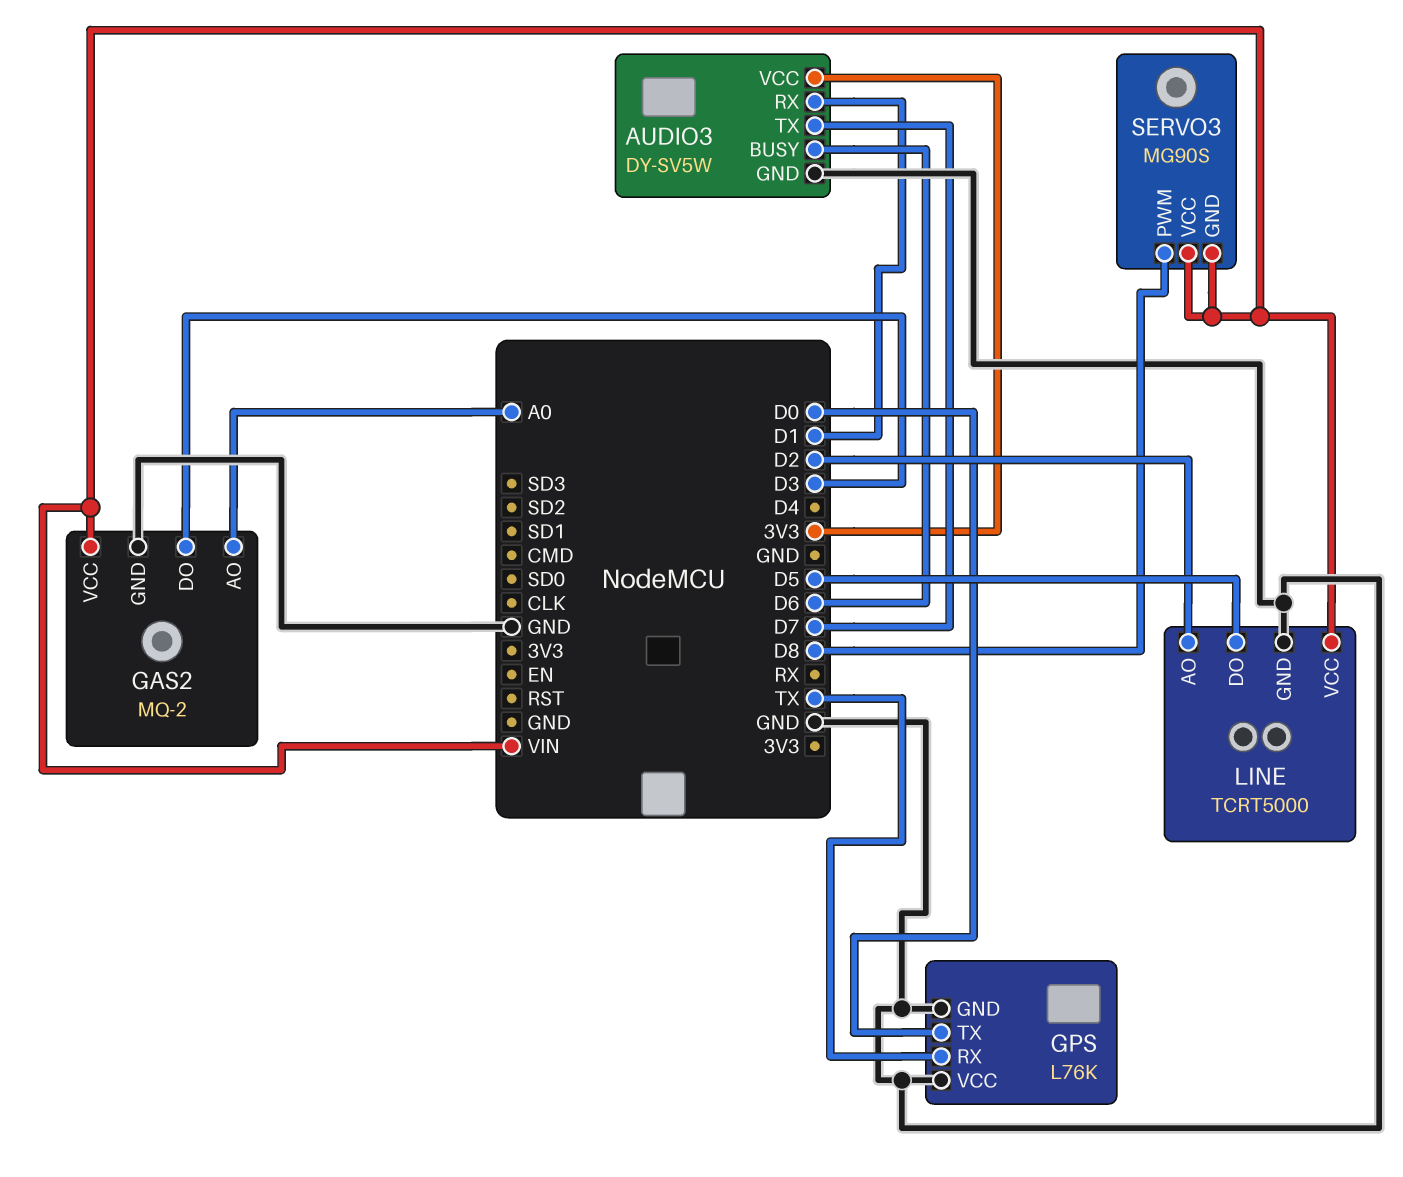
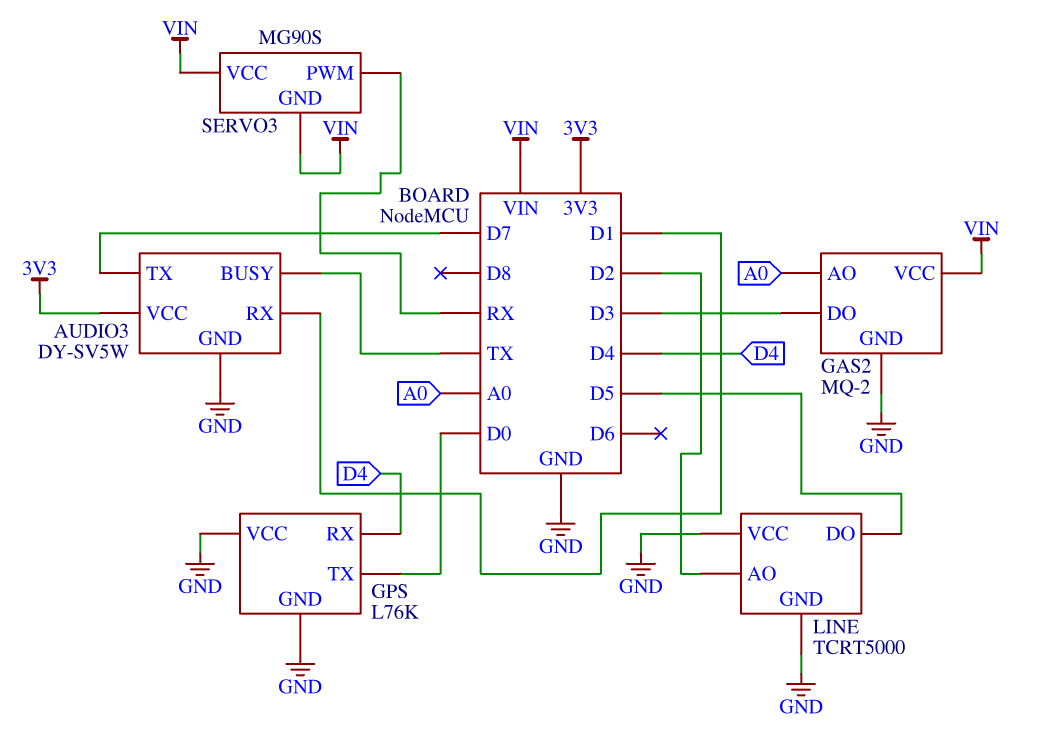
AUDIO3 pin BUSY: D6 -> TX
GPS pin RX: TX -> D4
LINE pin VCC: VIN -> GND
SERVO3 pin PWM: D8 -> RX

